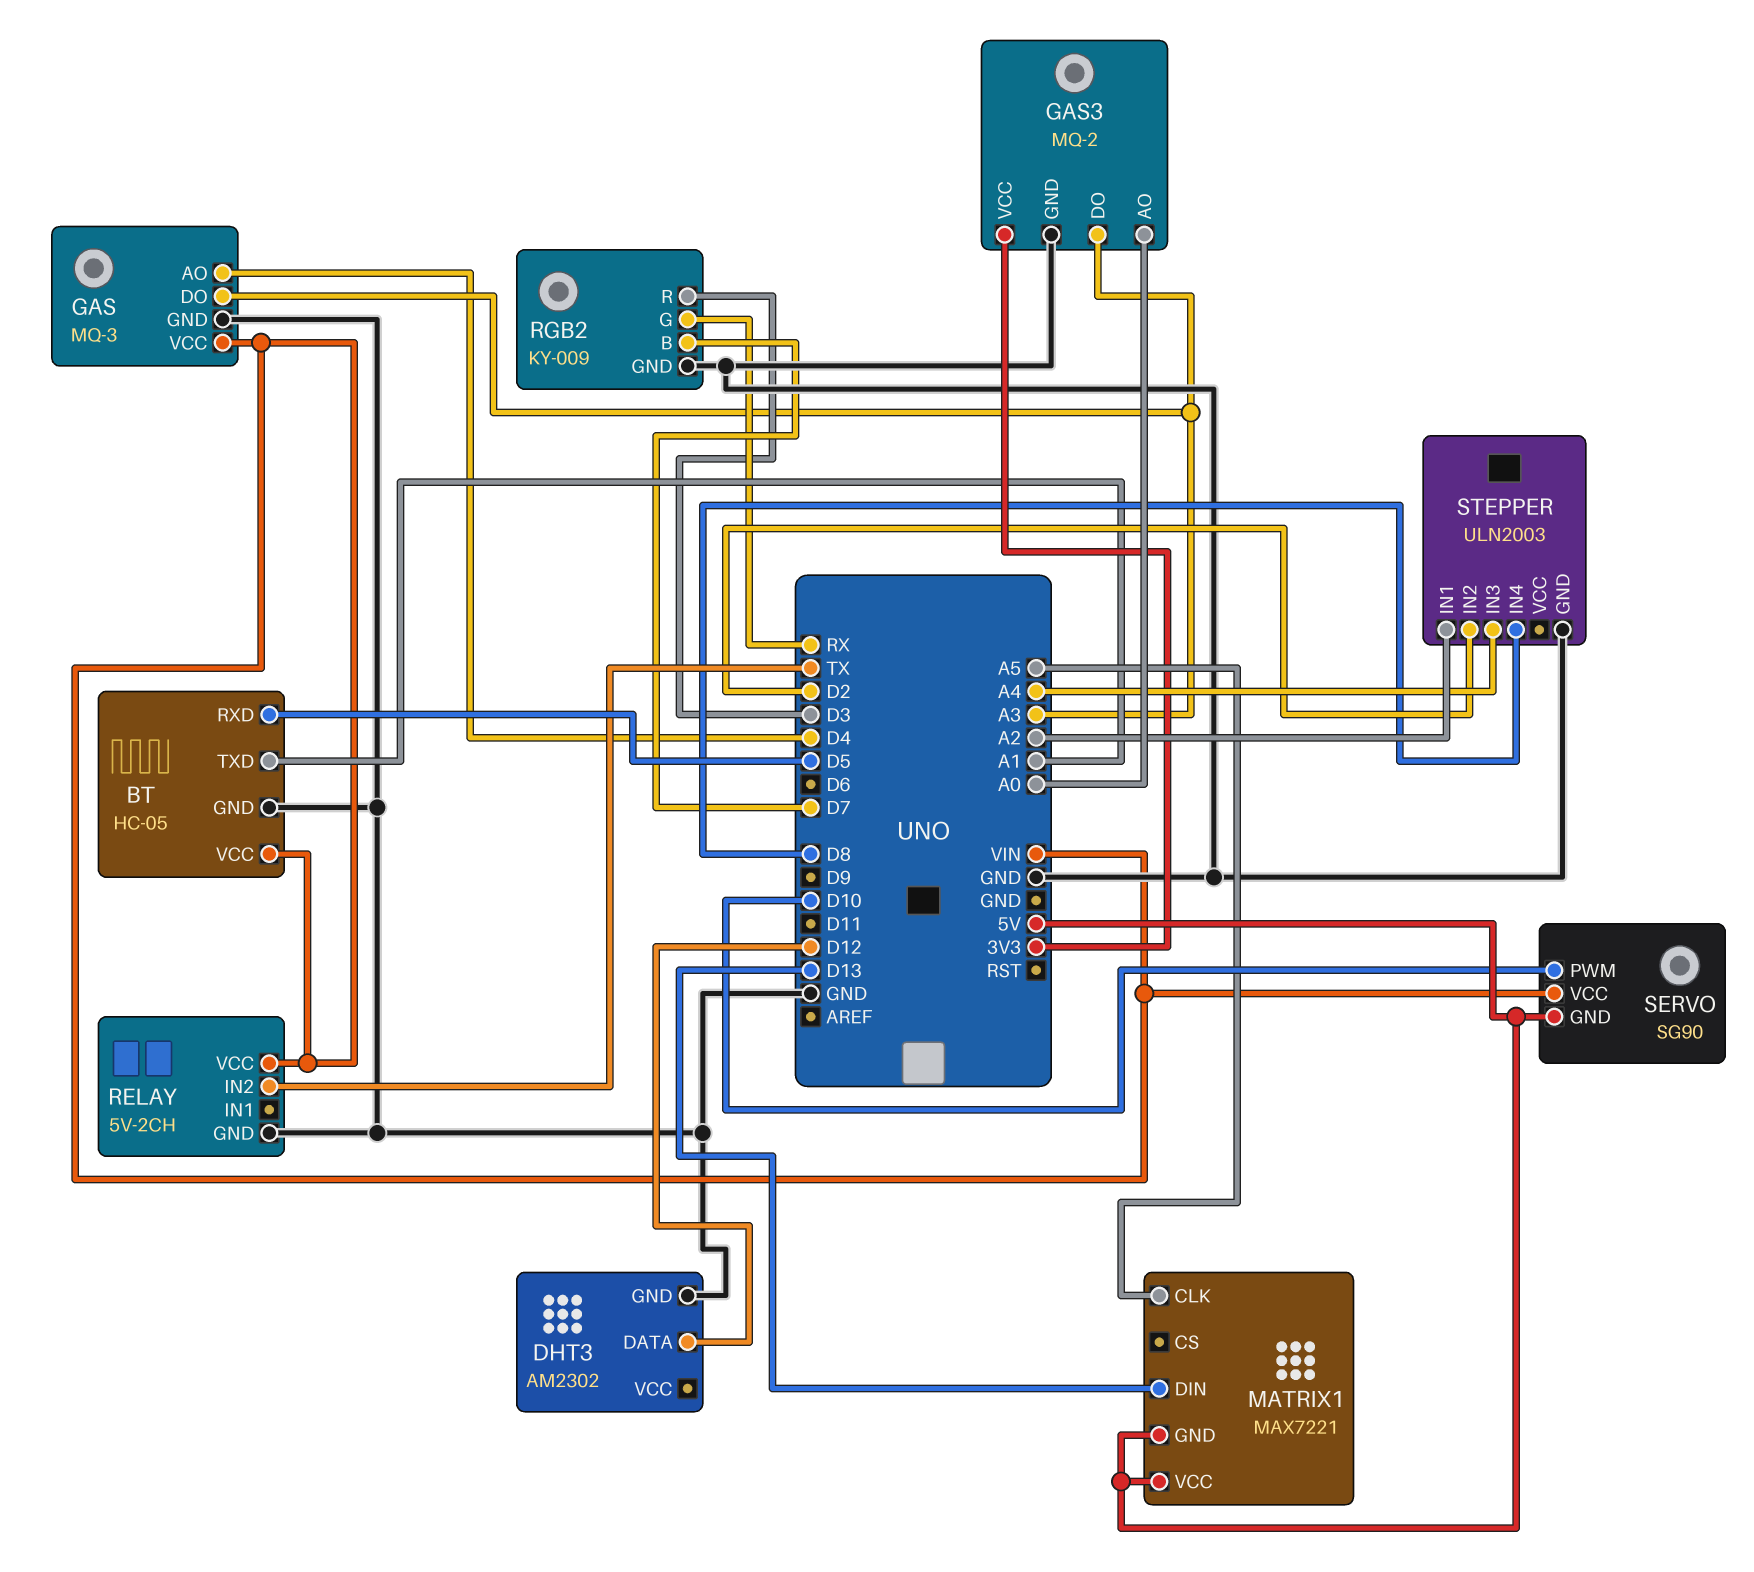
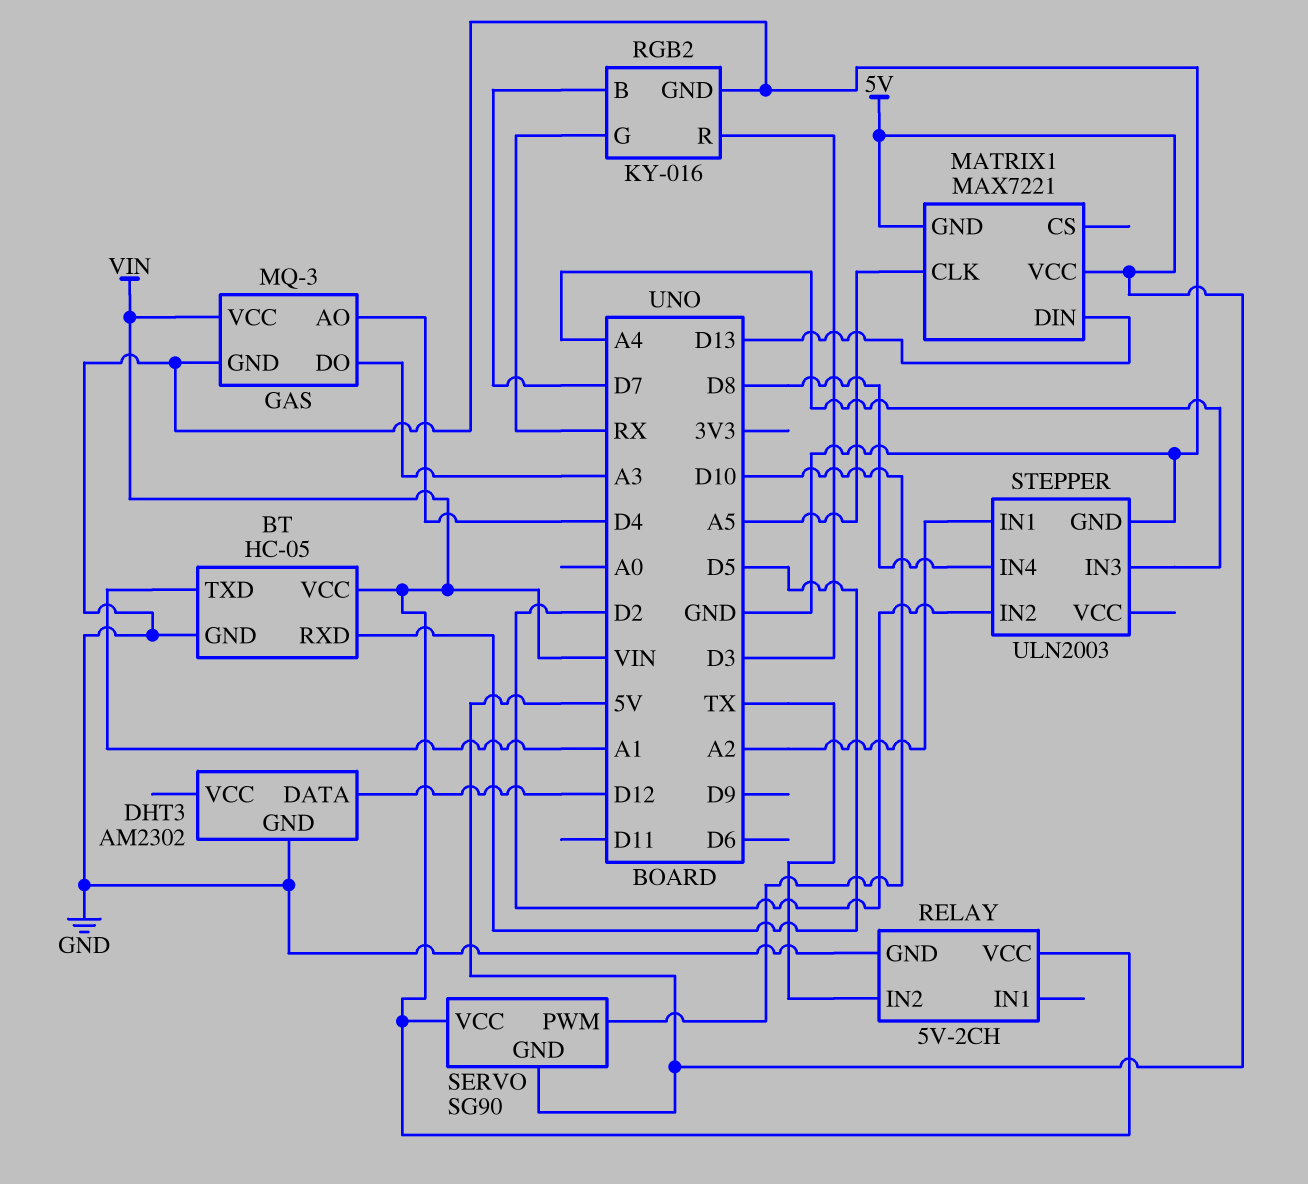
GAS3: MQ-2 -> none
GAS3 pin AO: A0 -> none
GAS3 pin DO: A3 -> none
GAS3 pin GND: GND -> none
GAS3 pin VCC: 3V3 -> none
RGB2: KY-009 -> KY-016

